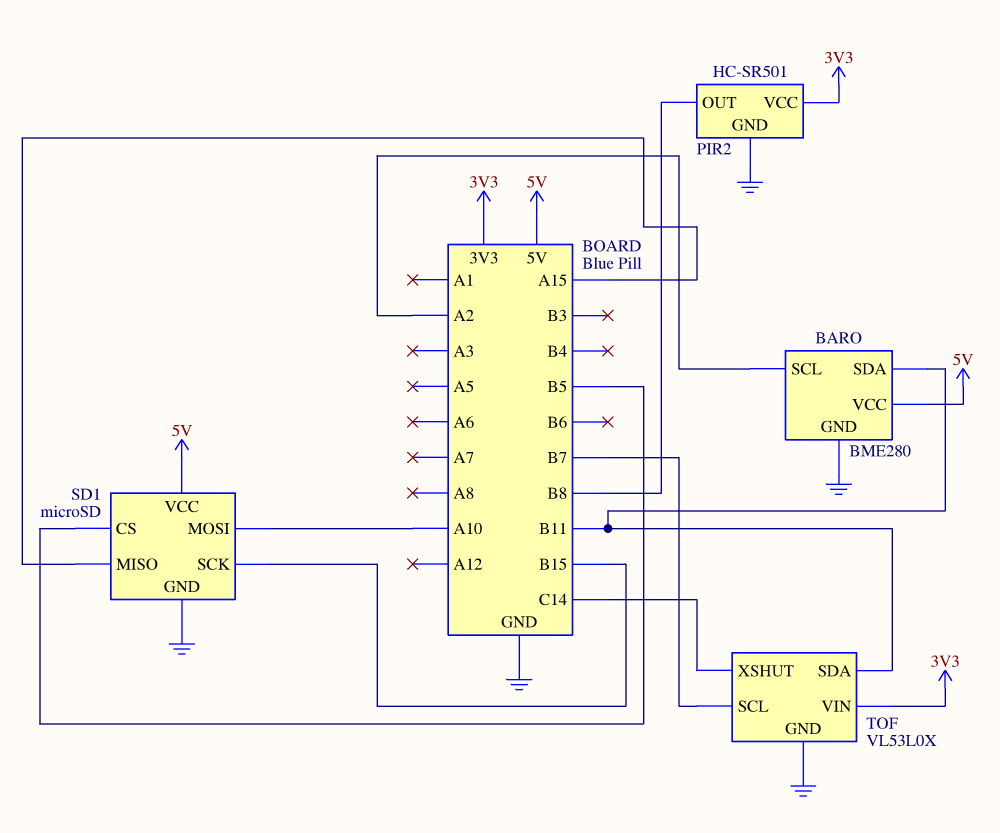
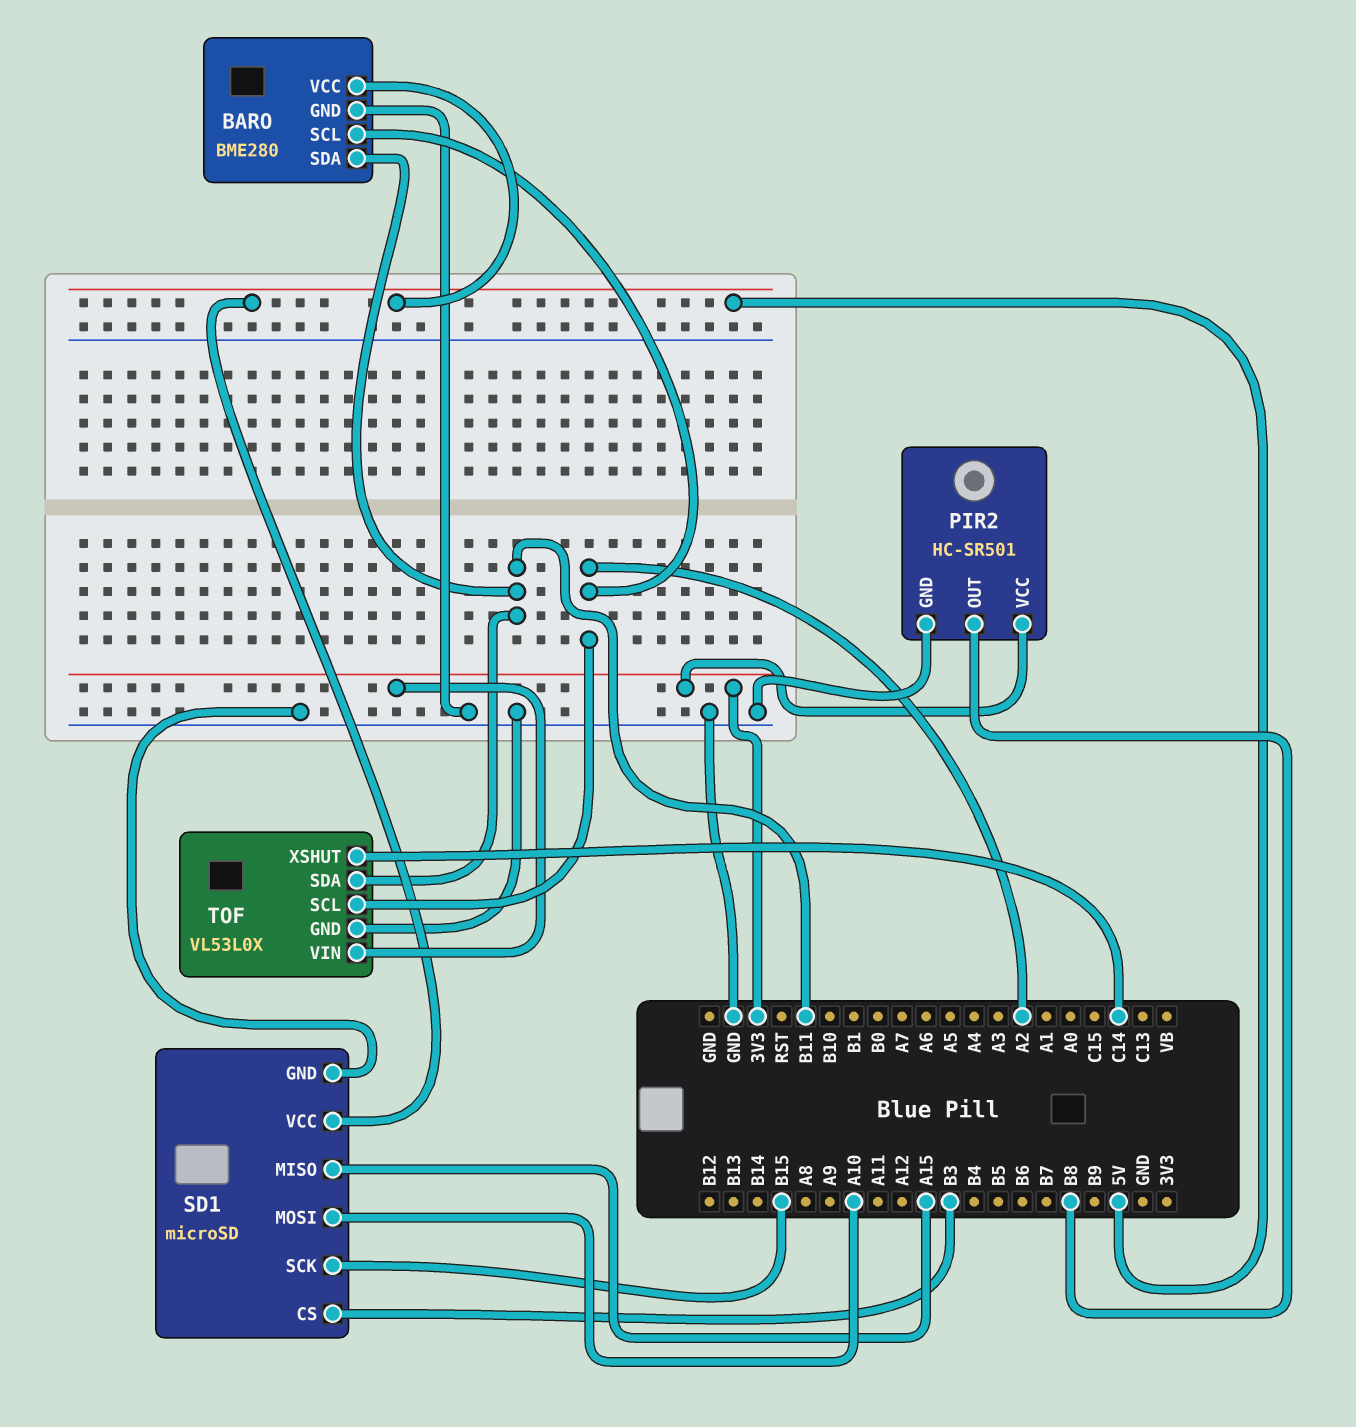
SD1 pin CS: B5 -> B3
TOF pin SCL: B7 -> A2

